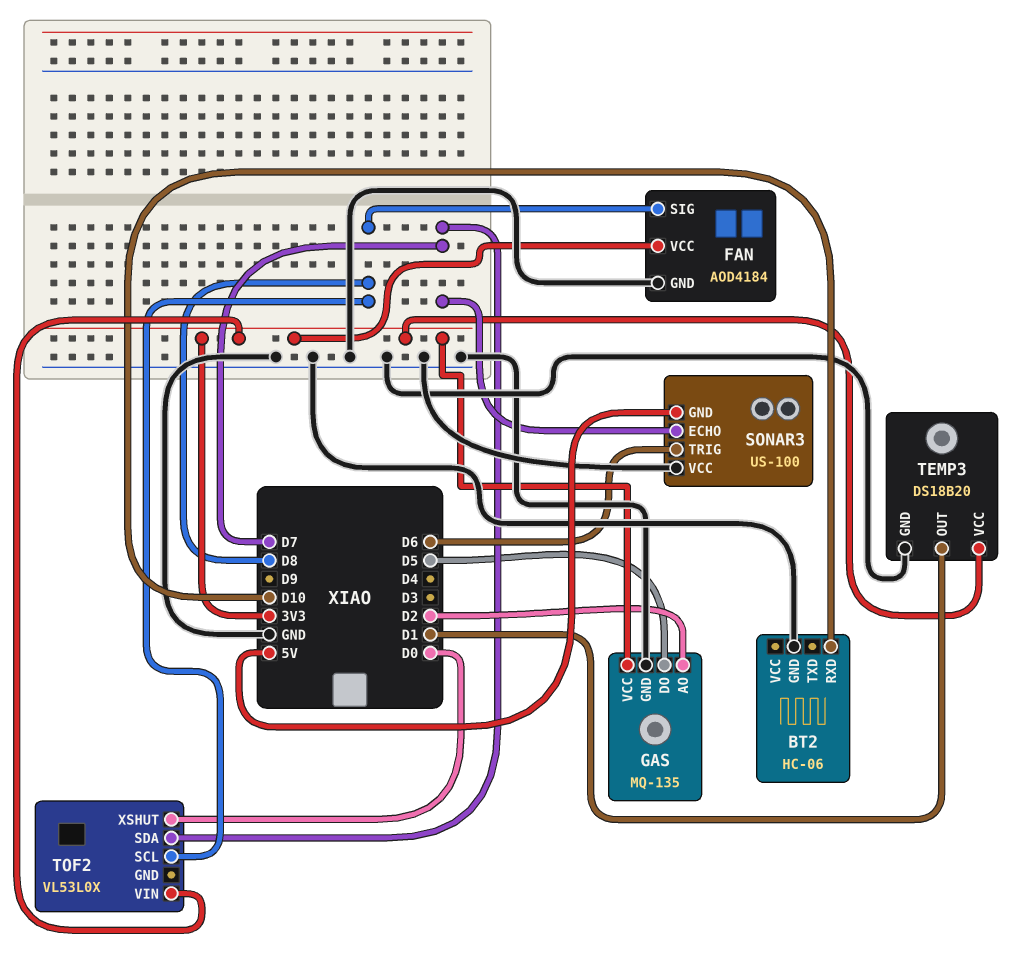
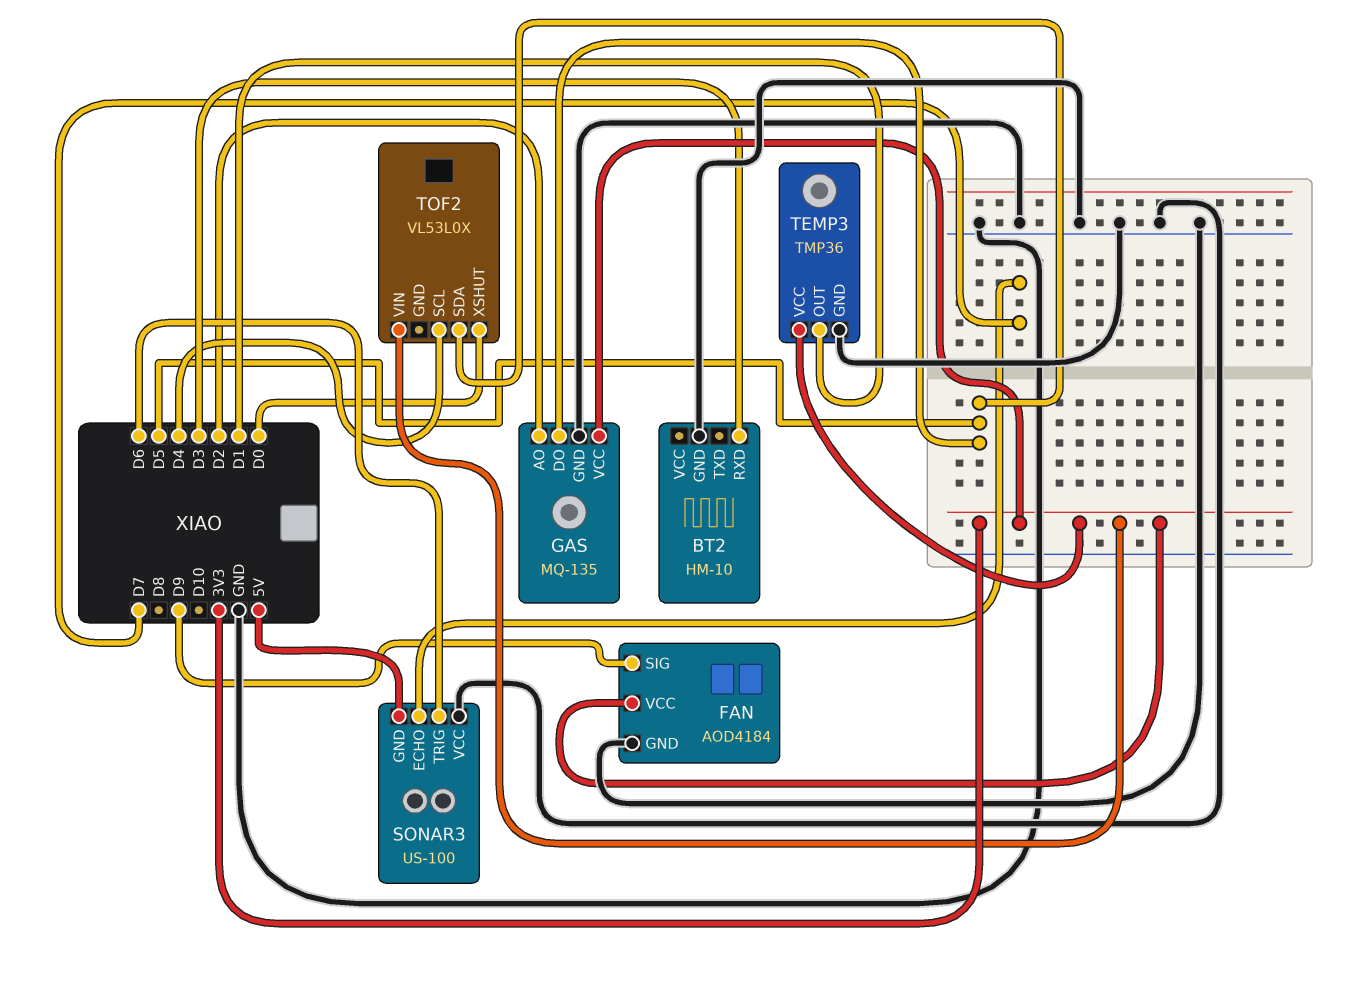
BT2: HC-06 -> HM-10
BT2 pin RXD: D10 -> D3
FAN pin SIG: D8 -> D9
TEMP3: DS18B20 -> TMP36
TOF2 pin SCL: D8 -> D4
TOF2 pin SDA: D7 -> D5

